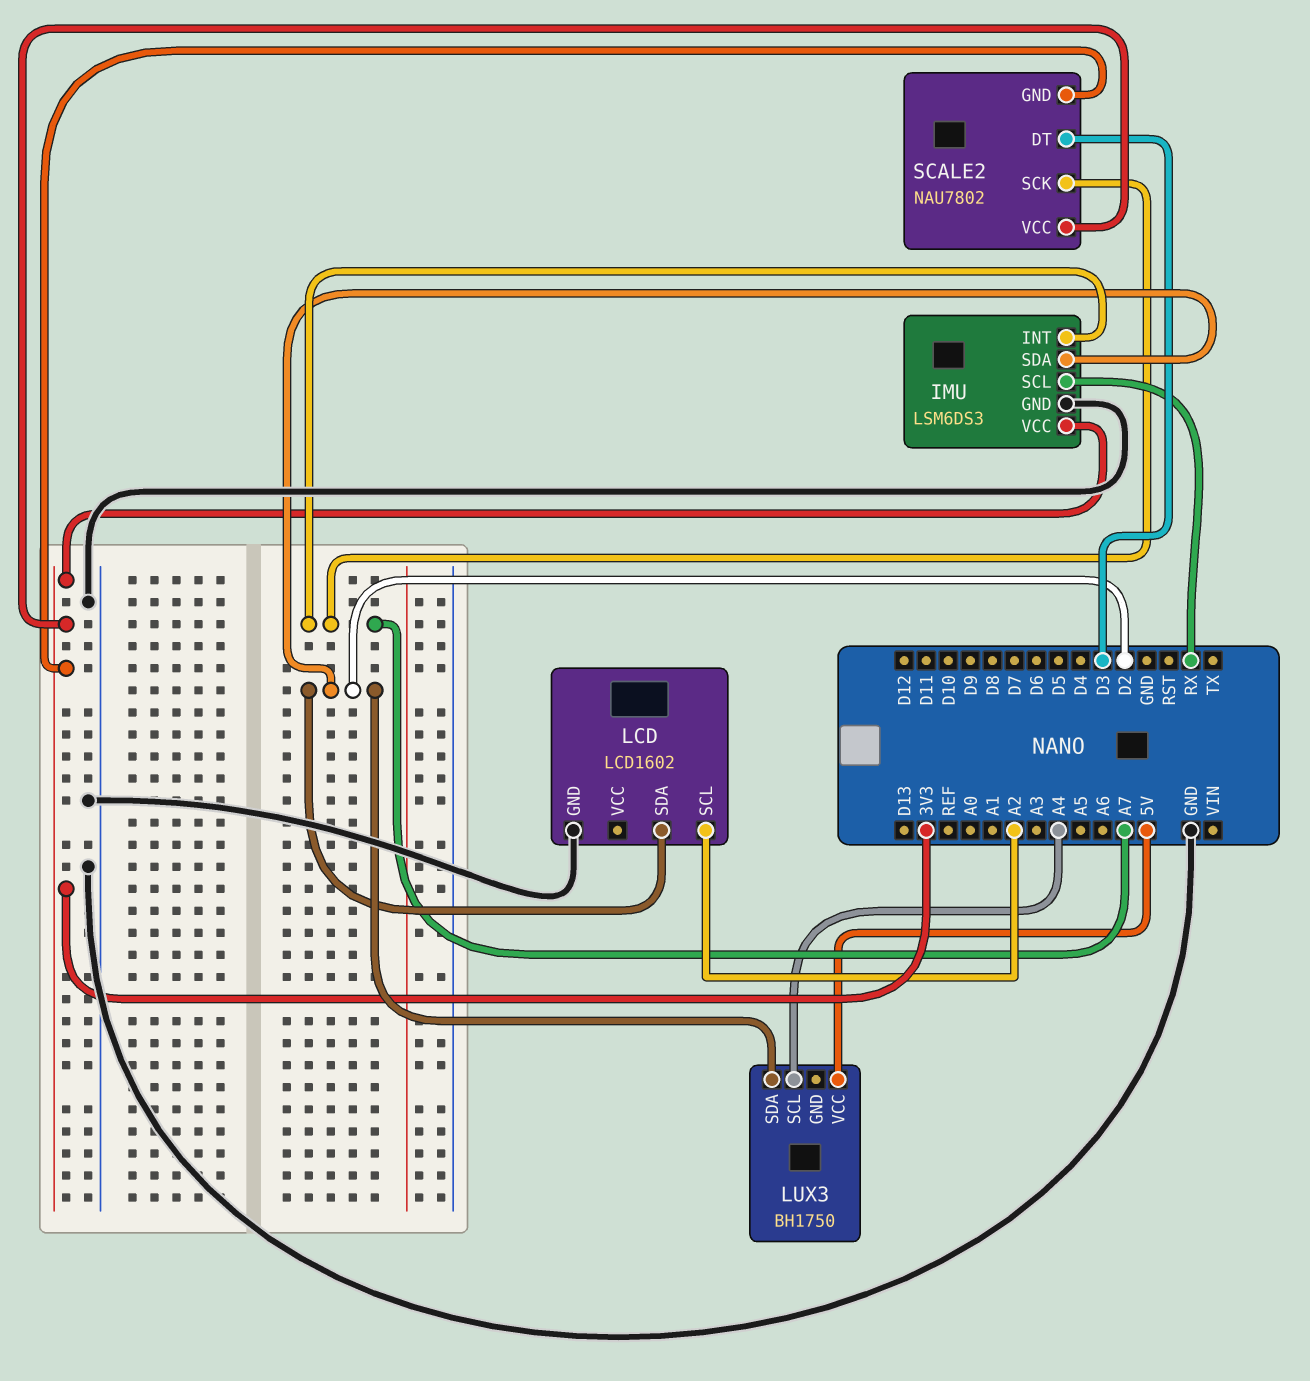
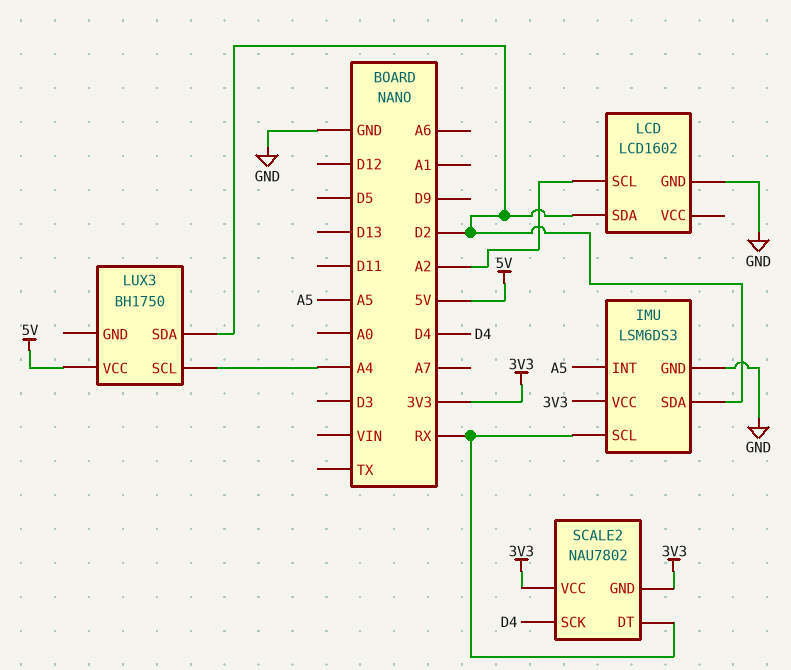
IMU pin INT: A7 -> A5
SCALE2 pin DT: D3 -> RX
SCALE2 pin SCK: A7 -> D4

